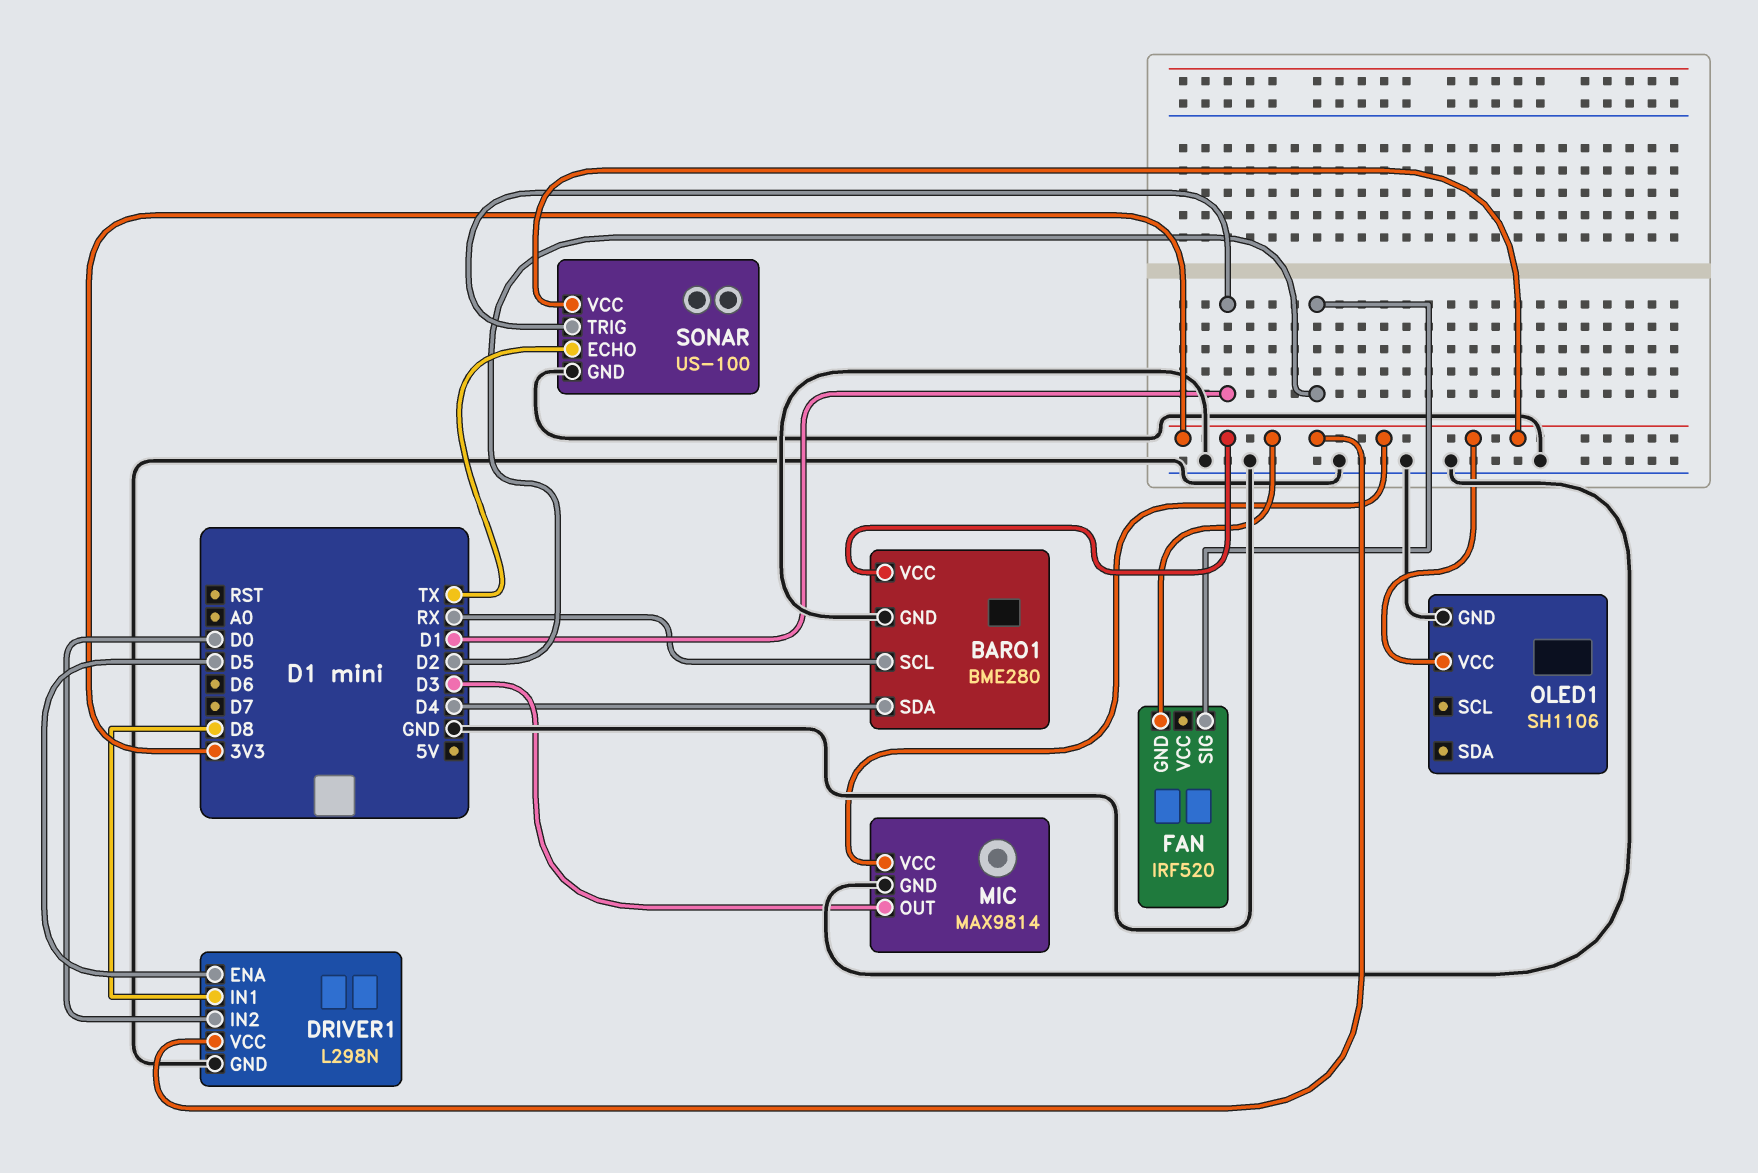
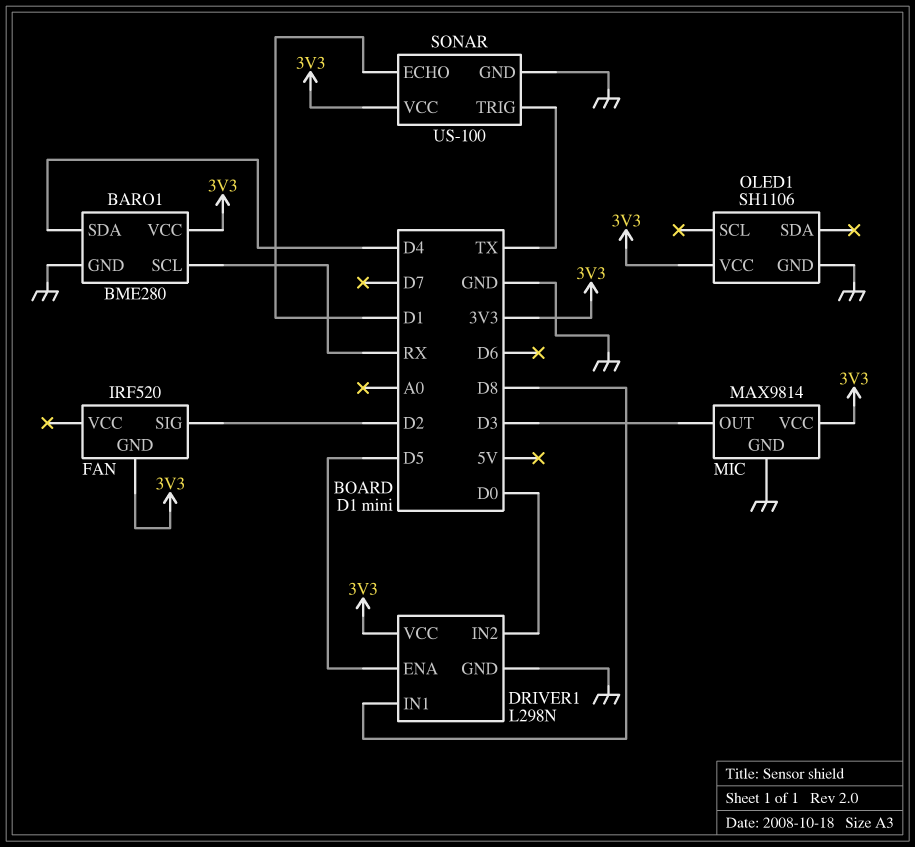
SONAR pin ECHO: TX -> D1
SONAR pin TRIG: D1 -> TX

